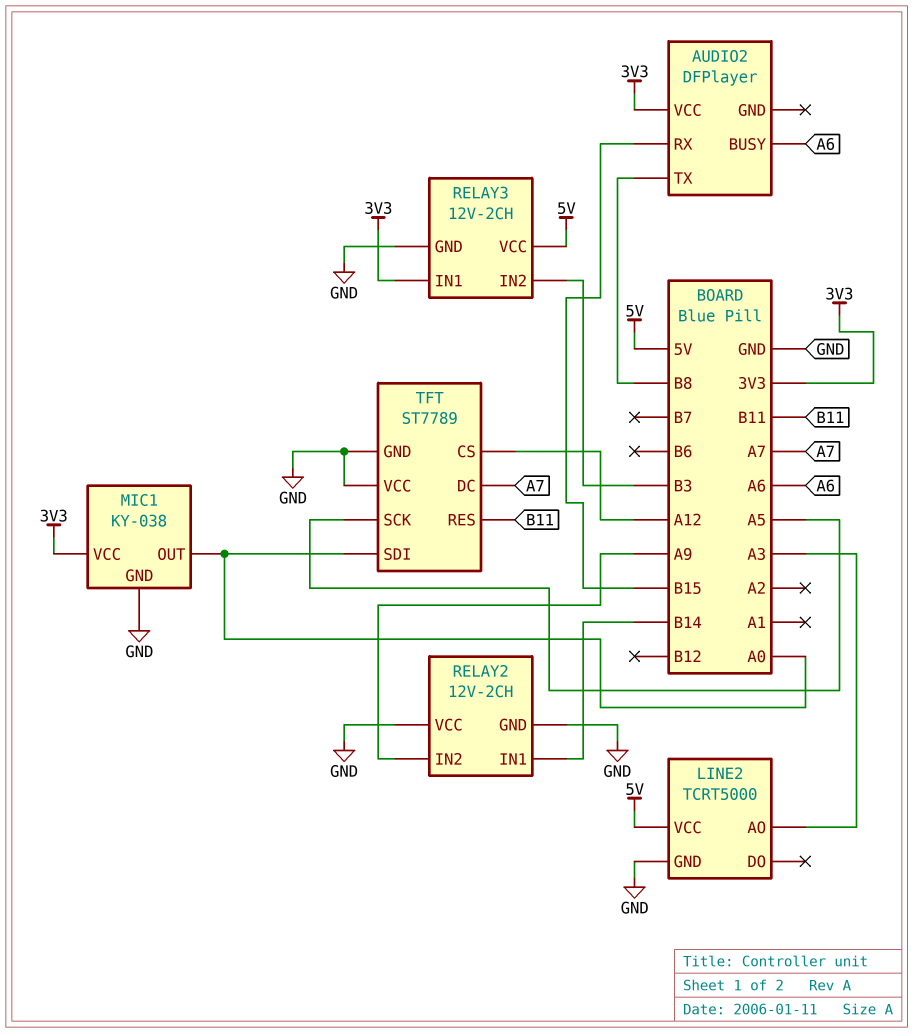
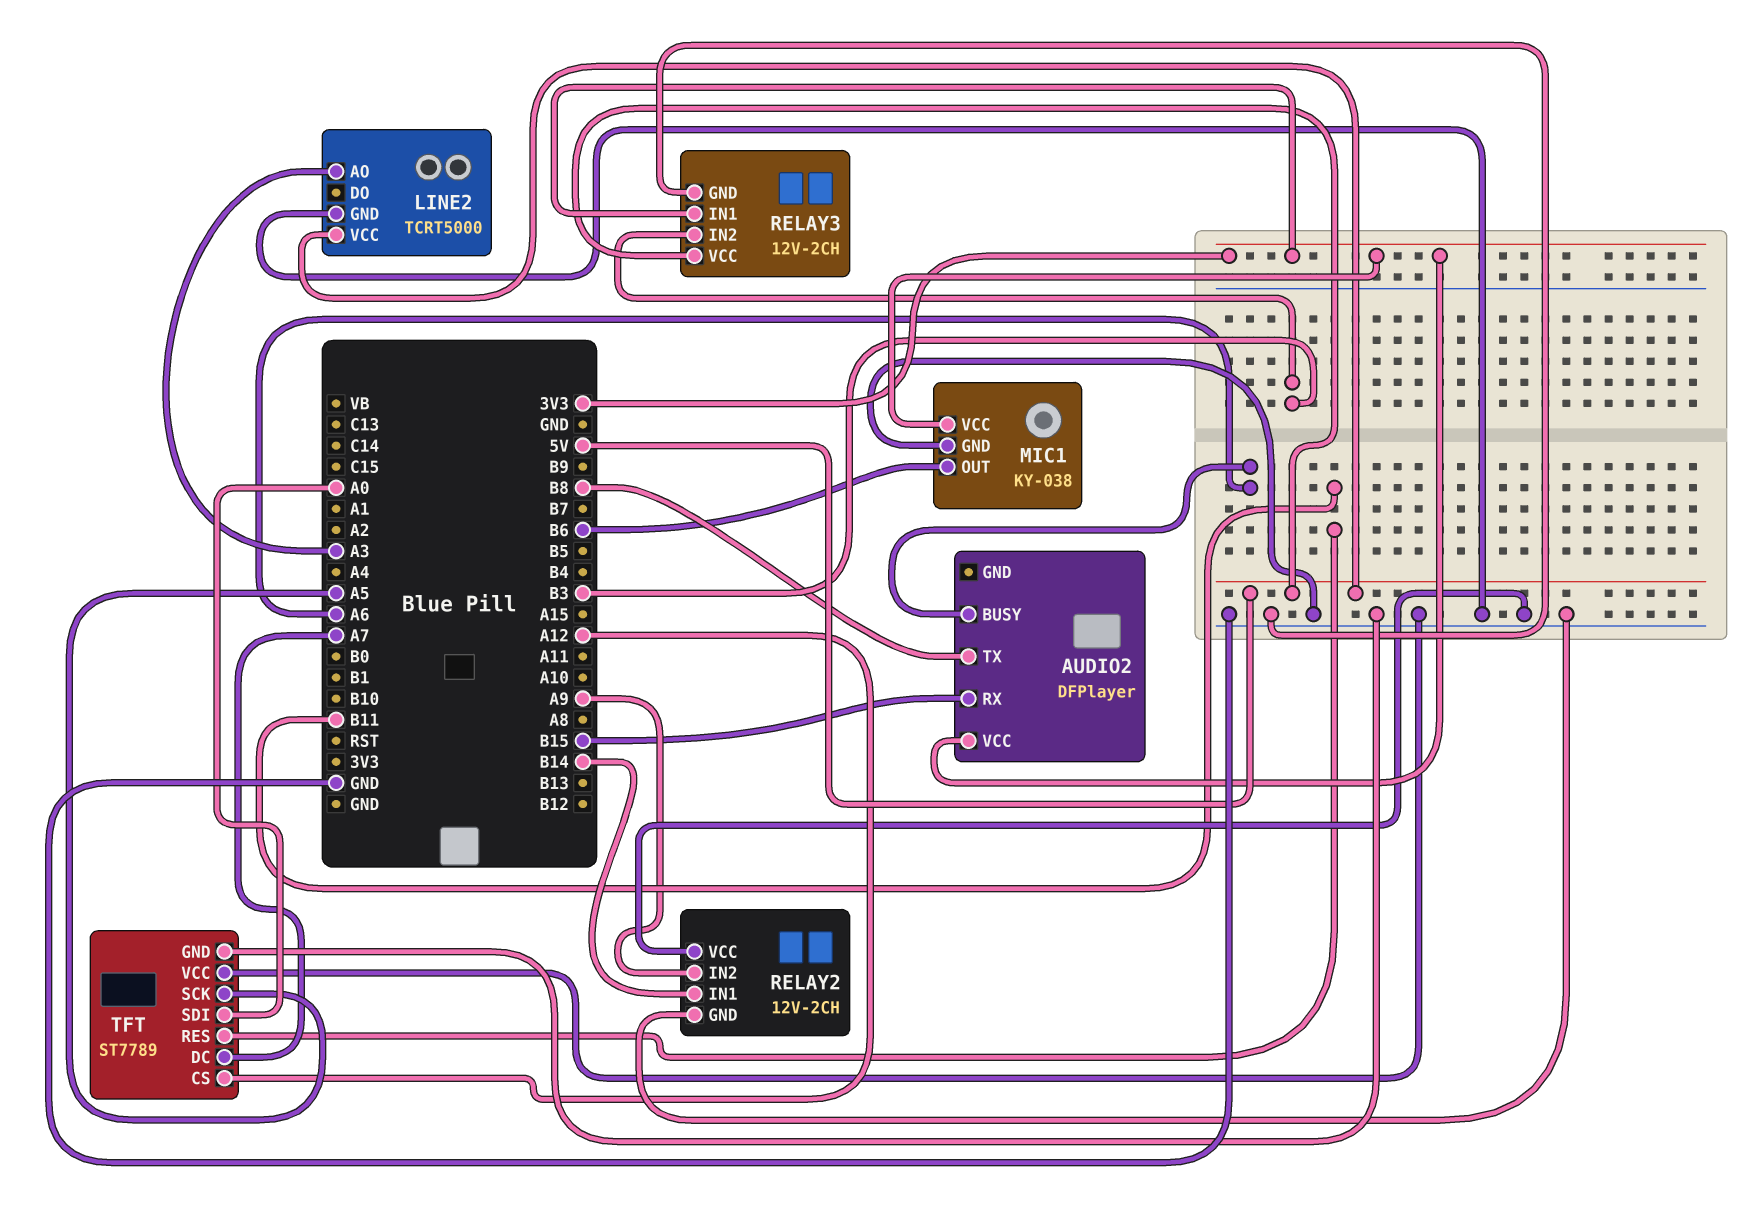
MIC1 pin OUT: A0 -> B6

